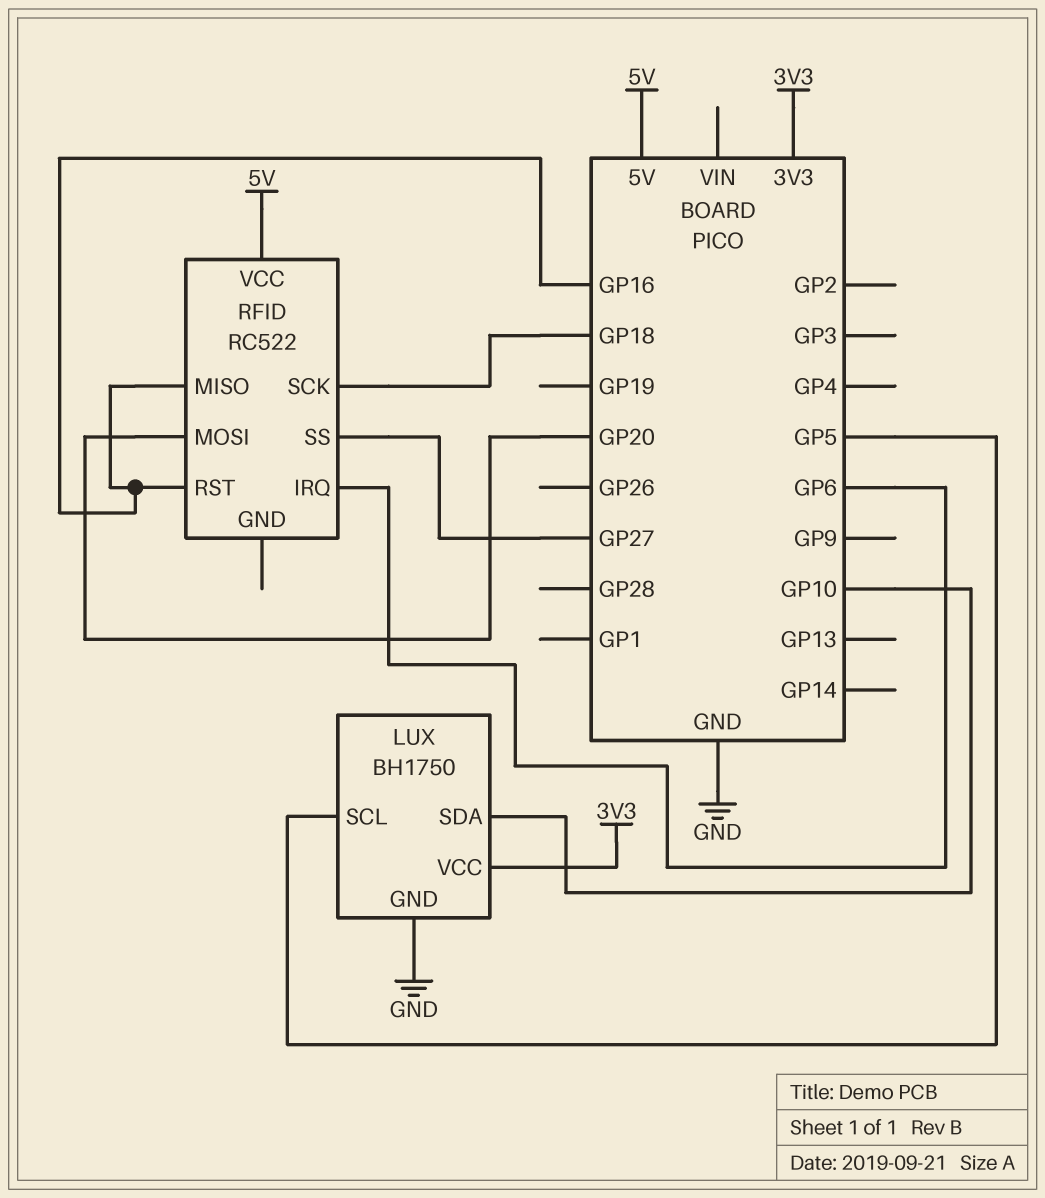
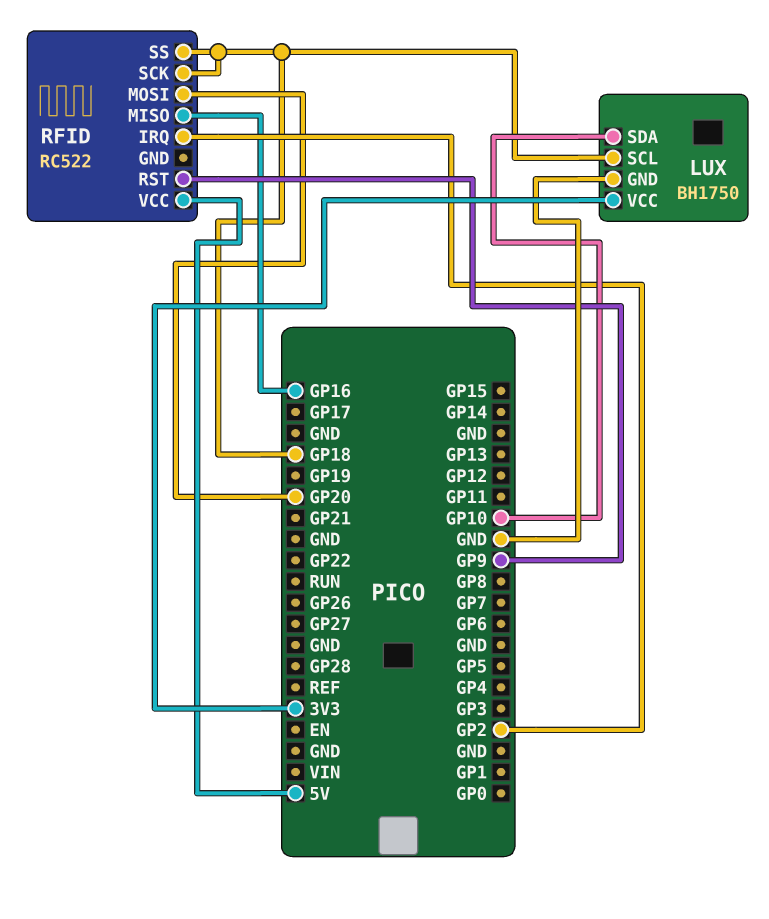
LUX pin SCL: GP5 -> GP18
RFID pin IRQ: GP6 -> GP2
RFID pin RST: GP16 -> GP9
RFID pin SS: GP27 -> GP18

